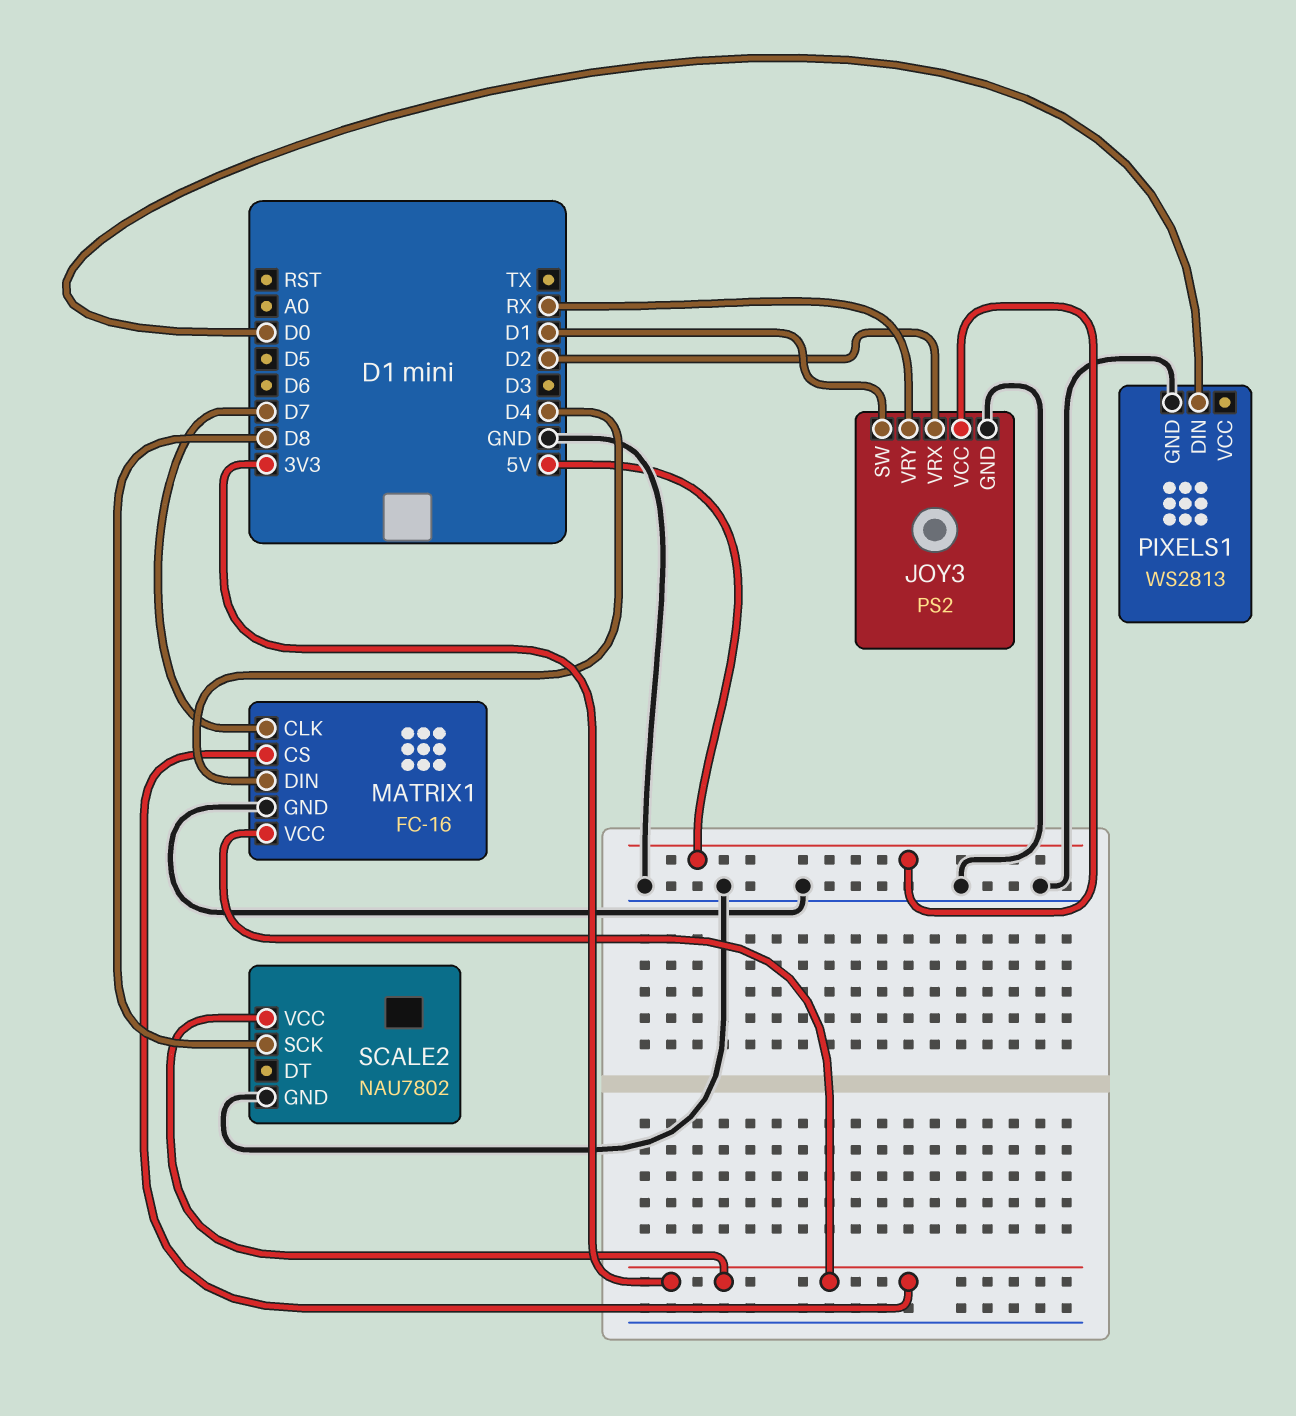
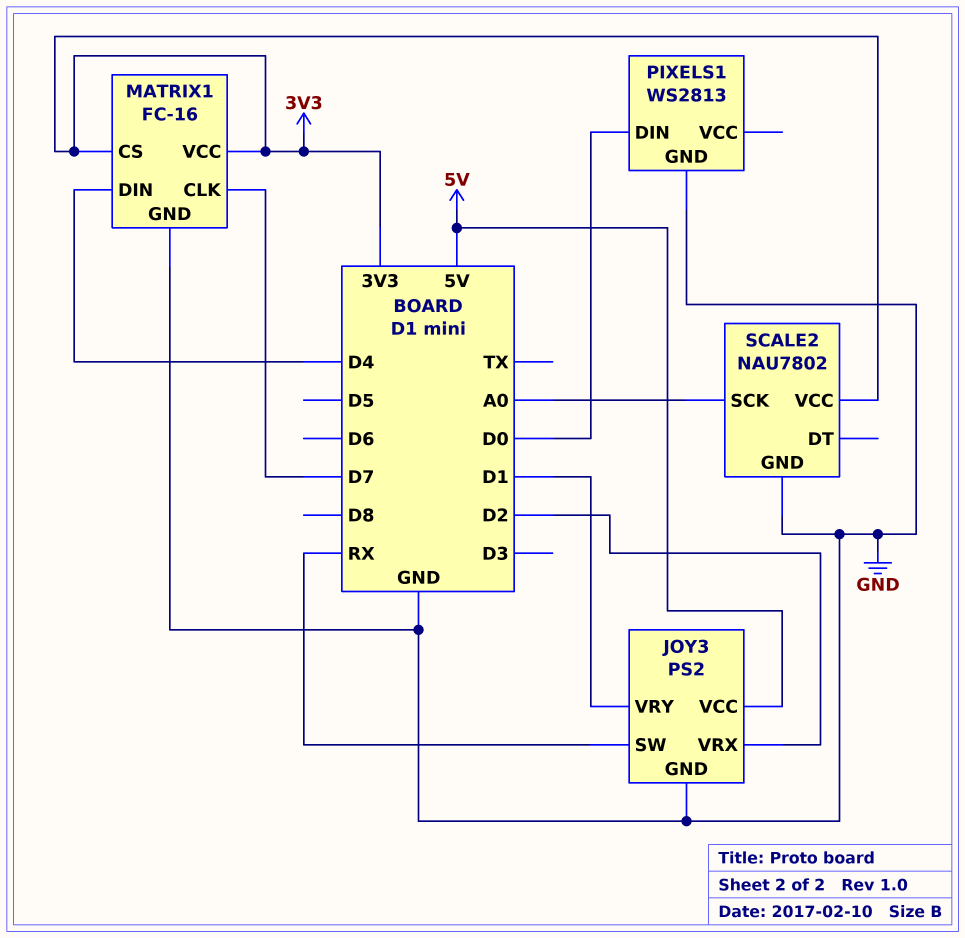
JOY3 pin SW: D1 -> RX
JOY3 pin VRY: RX -> D1
SCALE2 pin SCK: D8 -> A0

